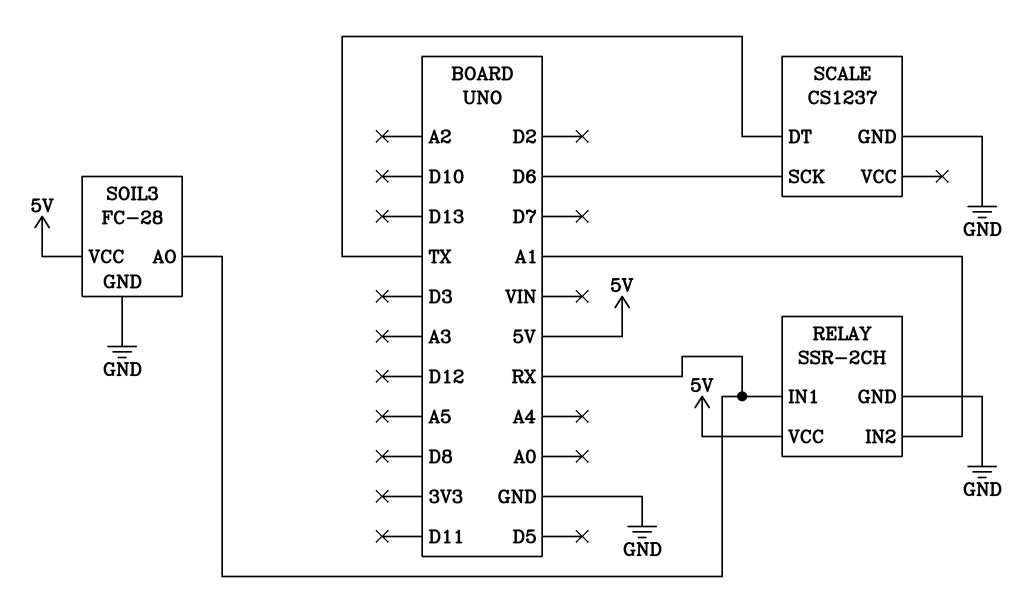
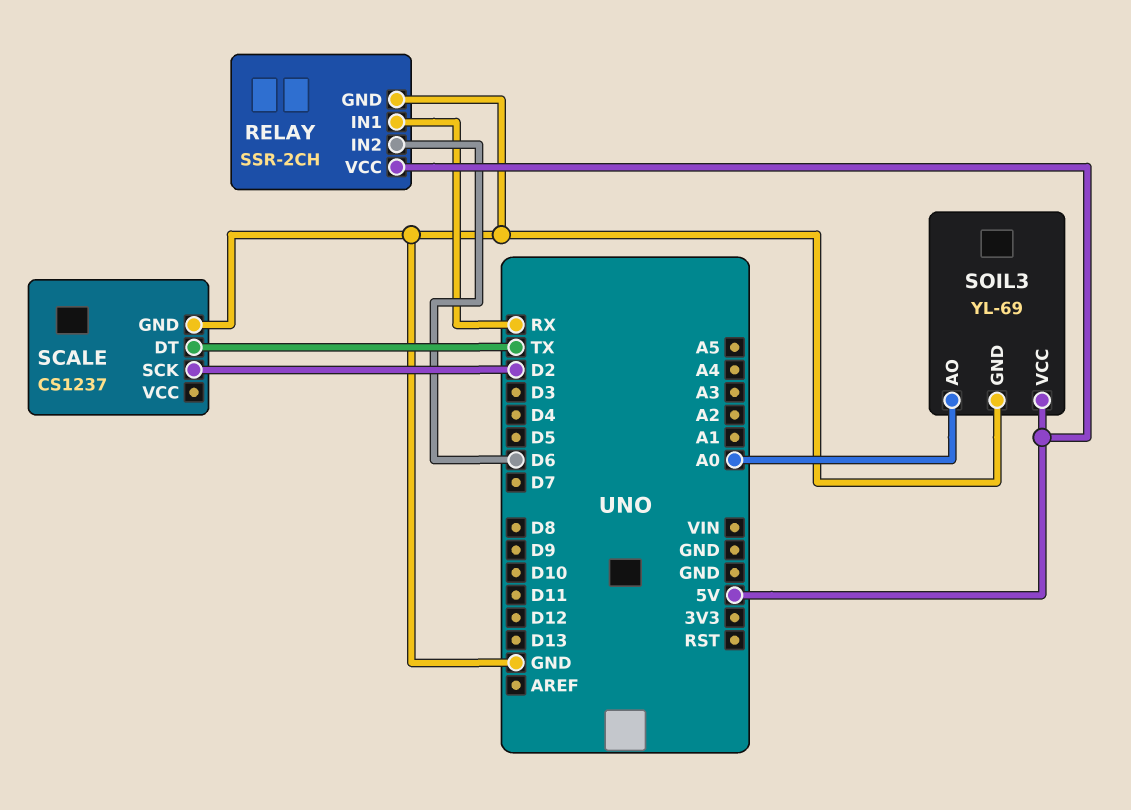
RELAY pin IN2: A1 -> D6
SCALE pin SCK: D6 -> D2
SOIL3: FC-28 -> YL-69
SOIL3 pin AO: RX -> A0

